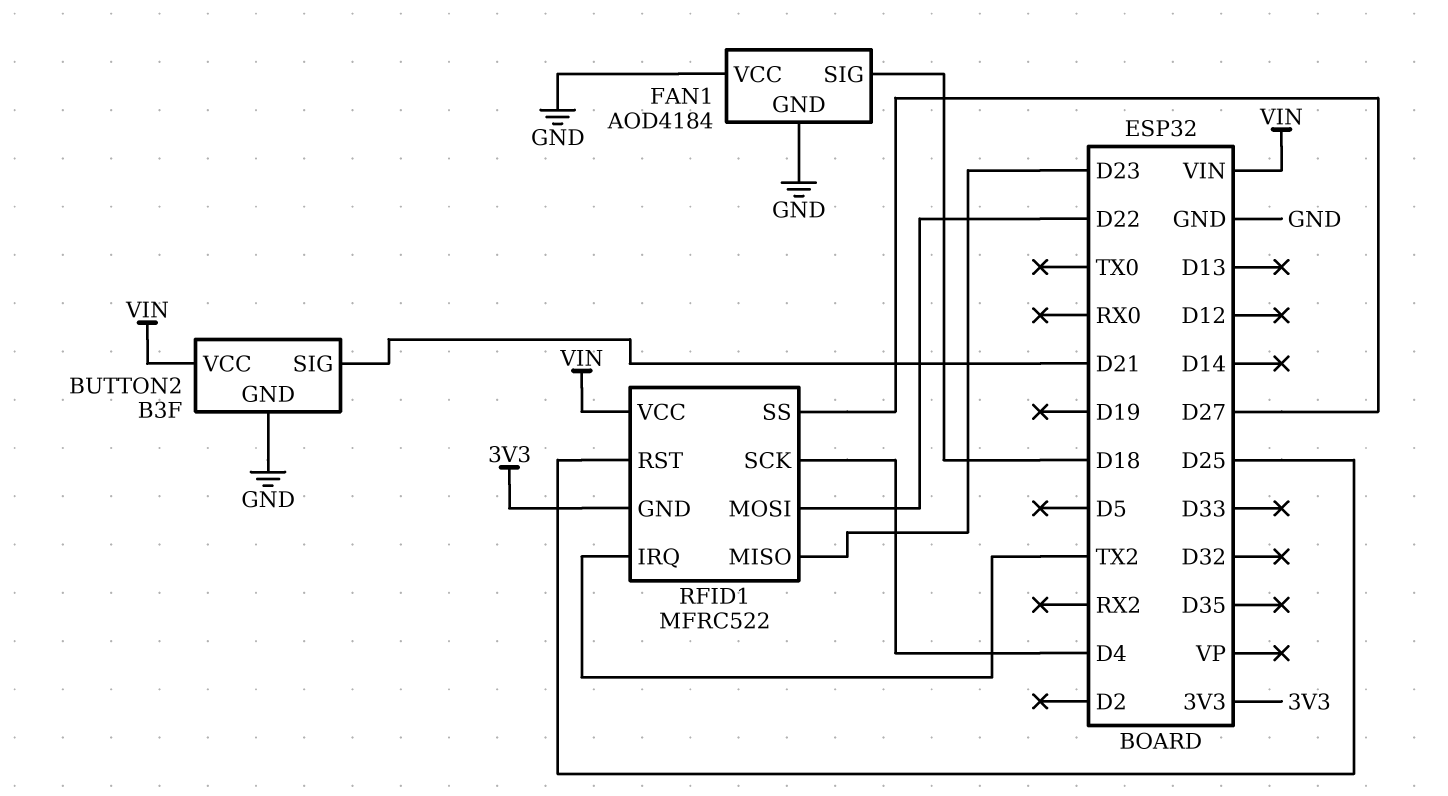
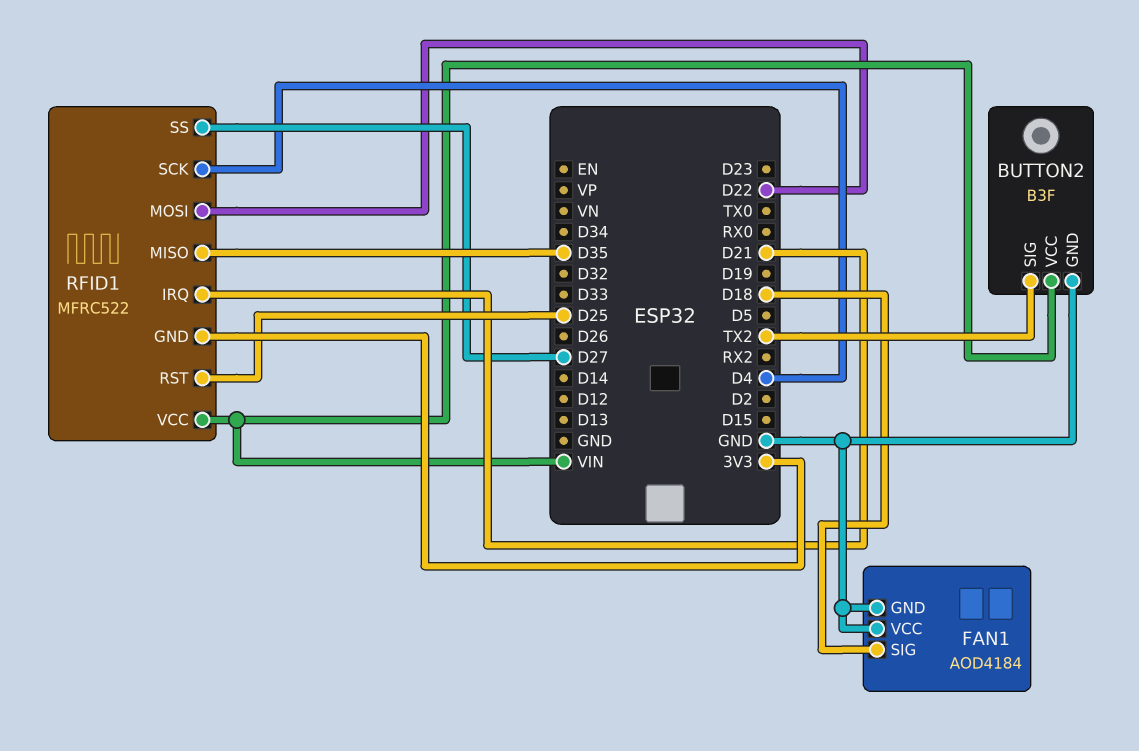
BUTTON2 pin SIG: D21 -> TX2
RFID1 pin IRQ: TX2 -> D21
RFID1 pin MISO: D23 -> D35

